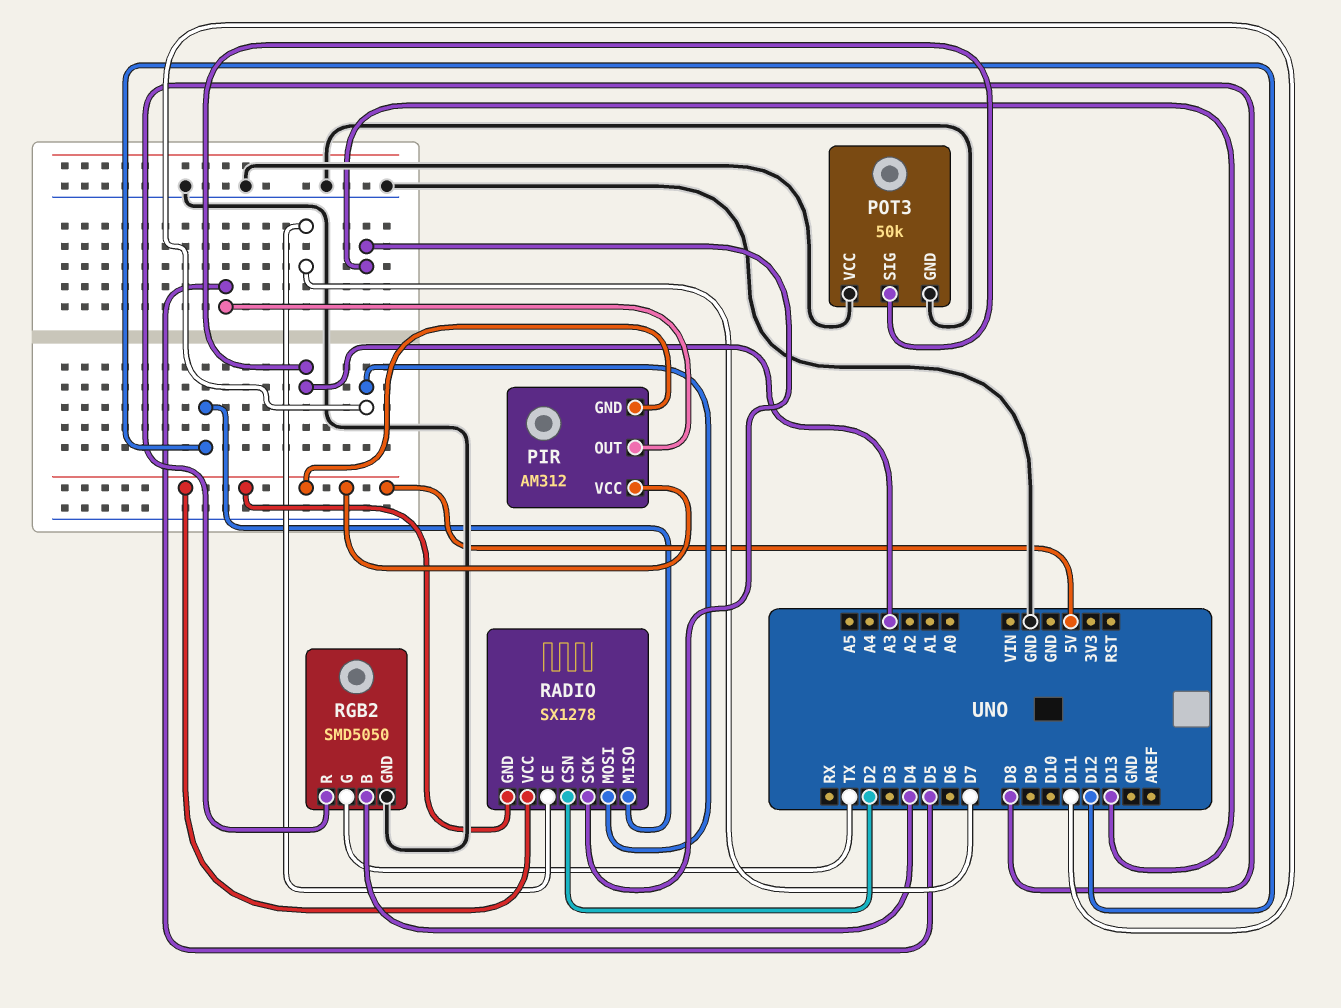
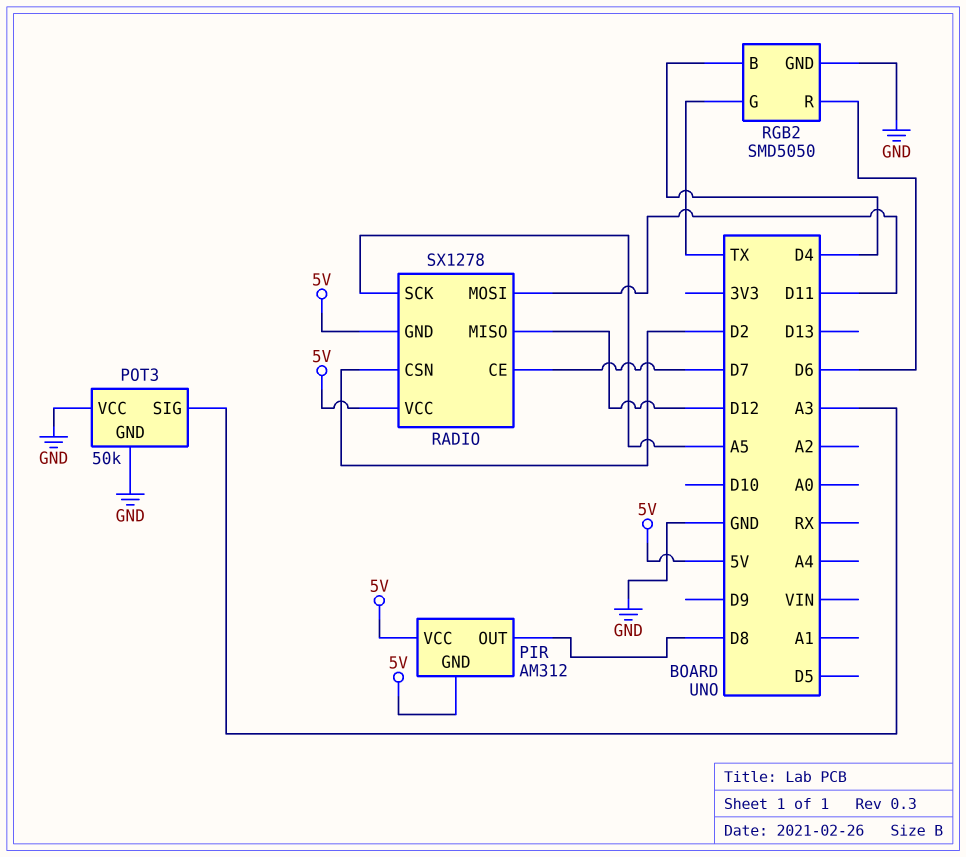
PIR pin OUT: D5 -> D8
RADIO pin SCK: D13 -> A5
RGB2 pin R: D8 -> D6

